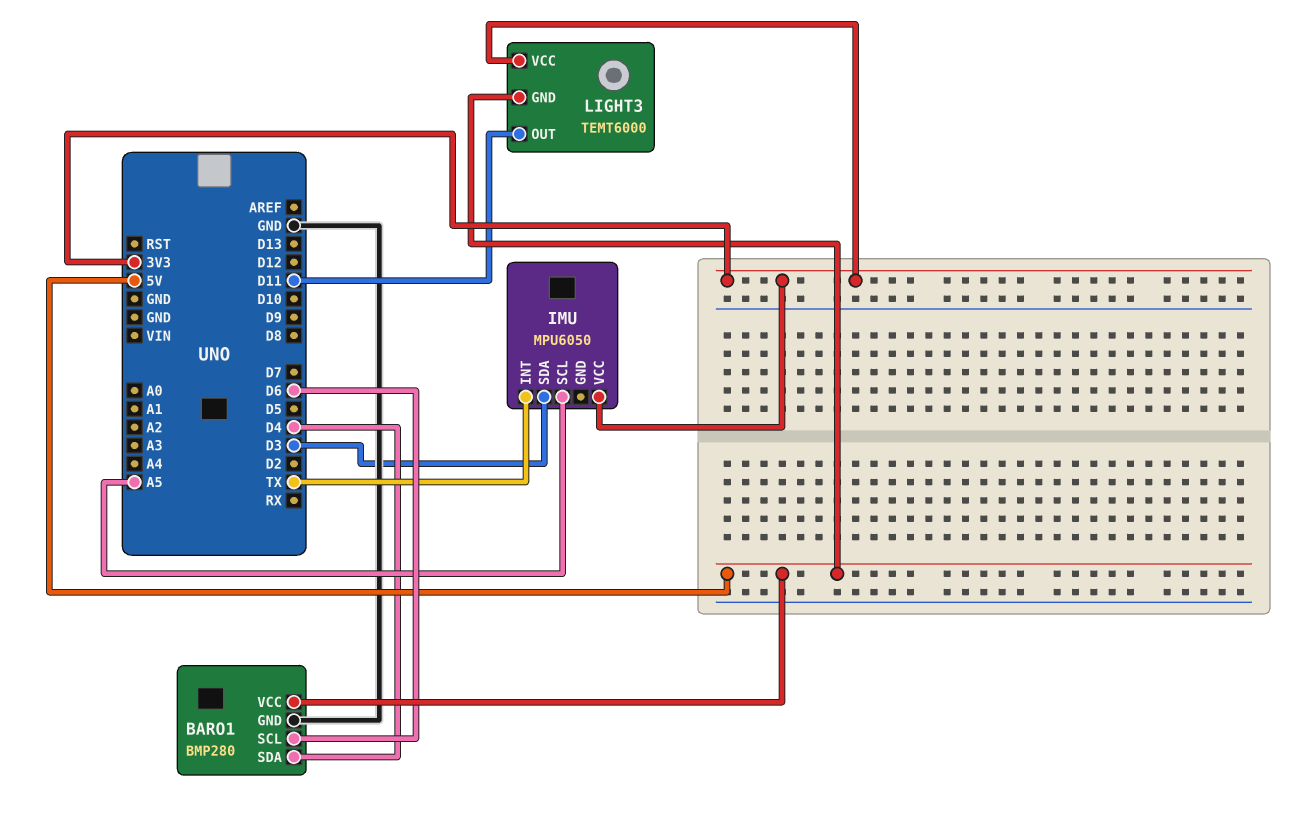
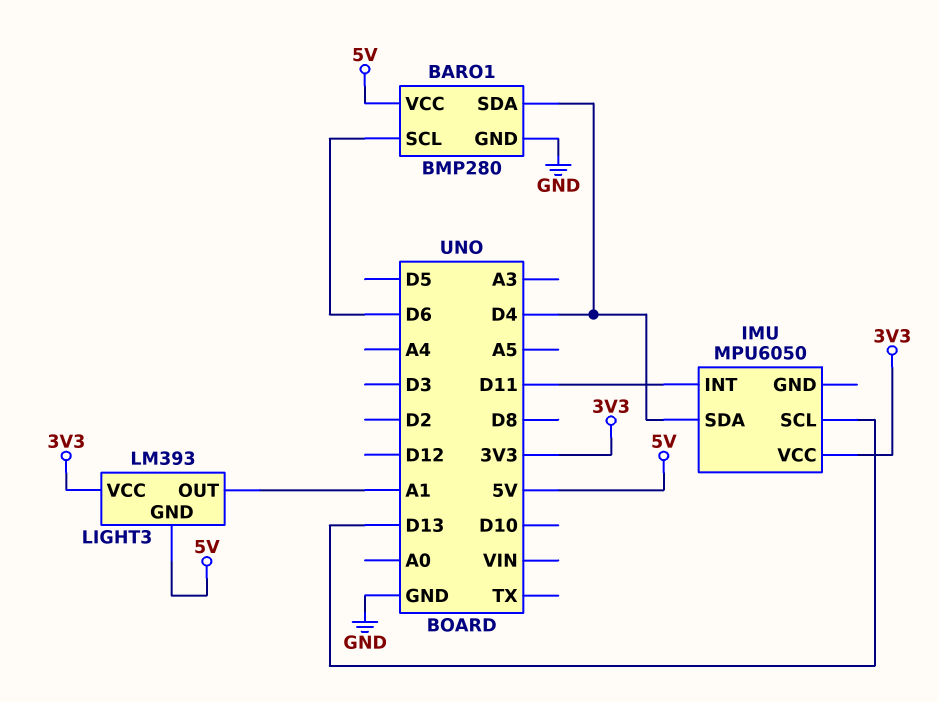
IMU pin INT: TX -> D11
IMU pin SCL: A5 -> D13
IMU pin SDA: D3 -> D4
LIGHT3: TEMT6000 -> LM393
LIGHT3 pin OUT: D11 -> A1

